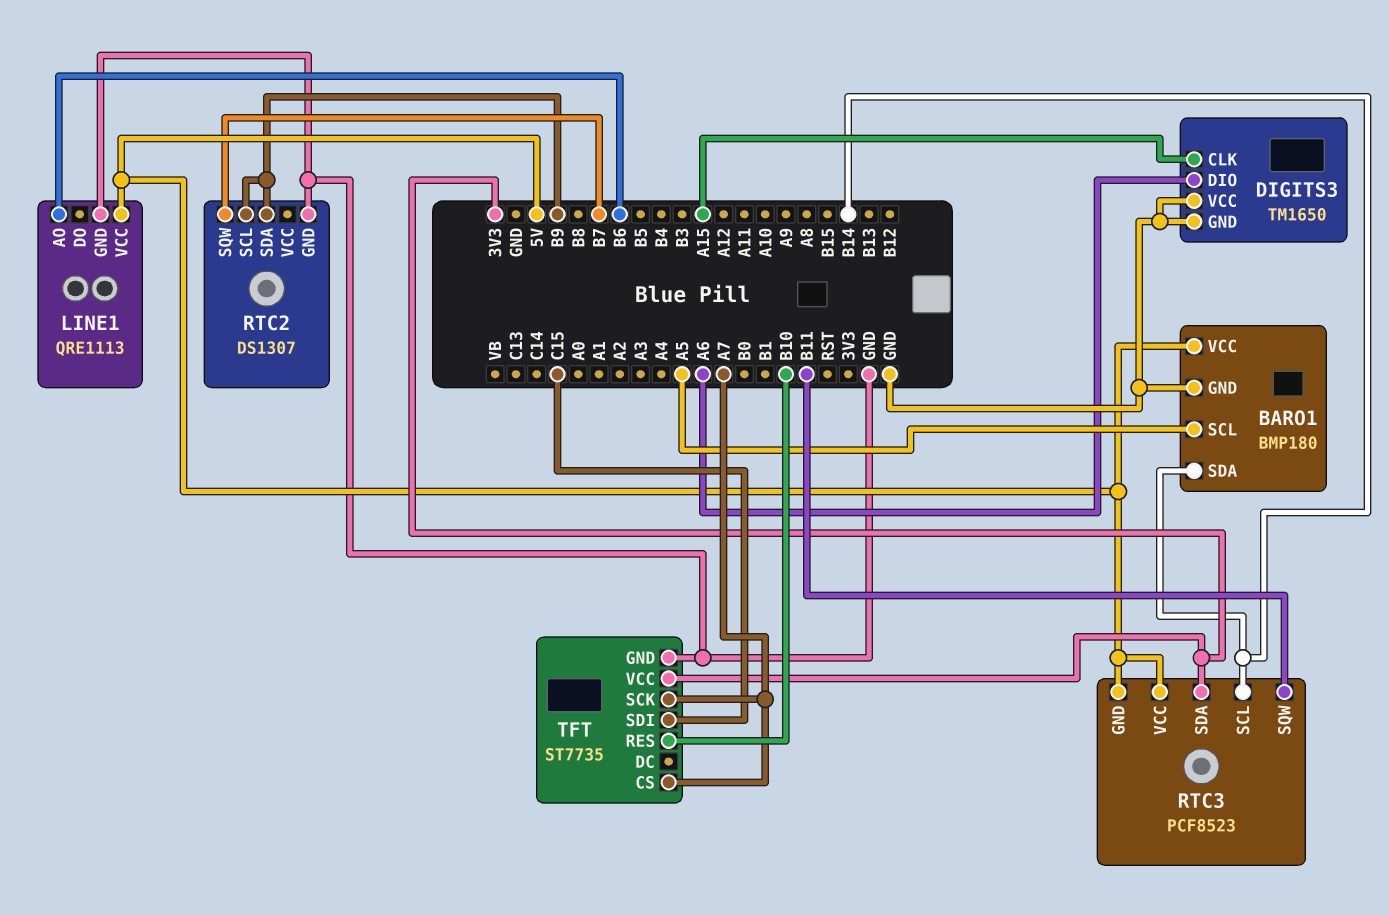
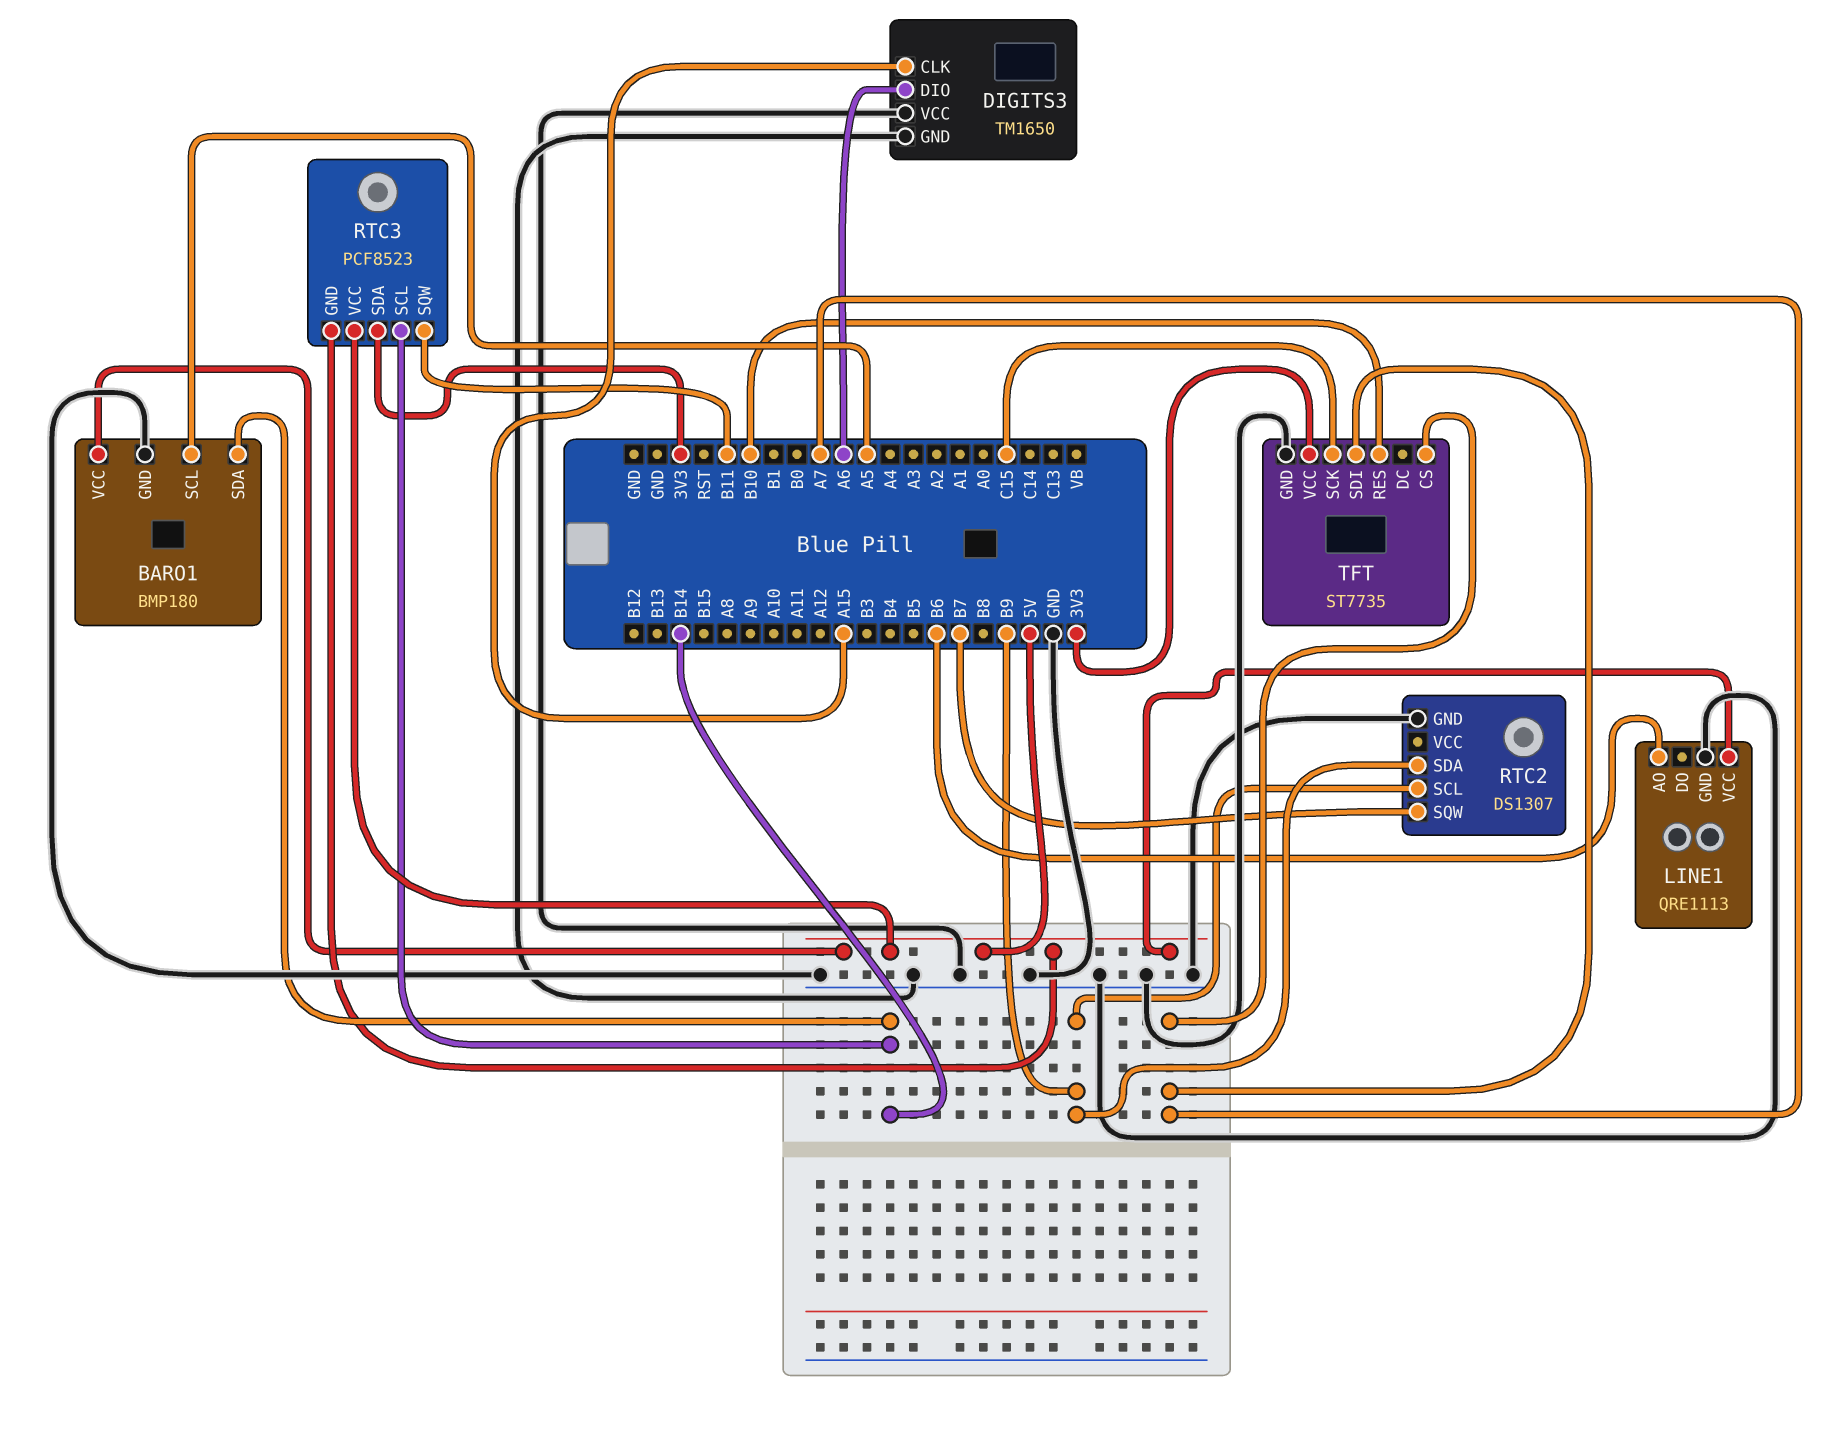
TFT pin SCK: A7 -> C15
TFT pin SDI: C15 -> A7

